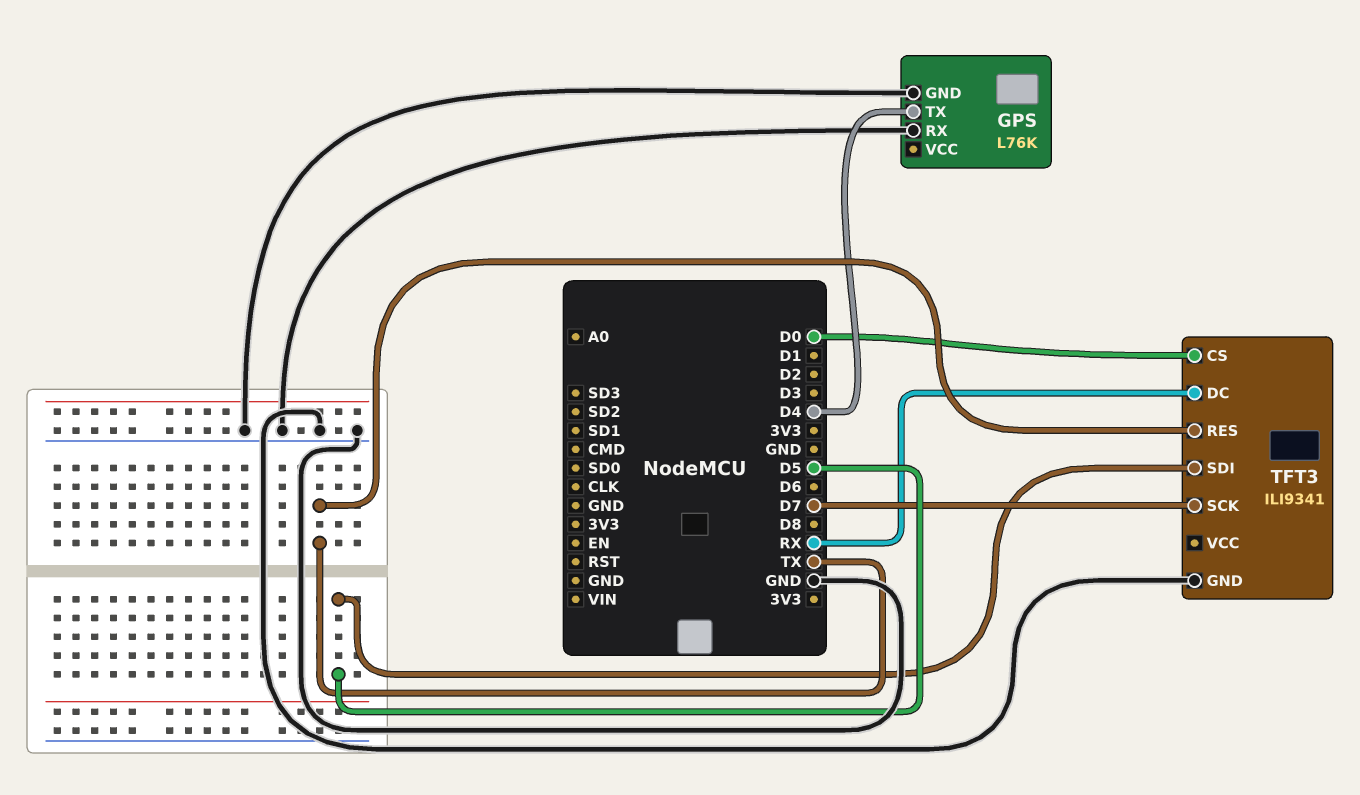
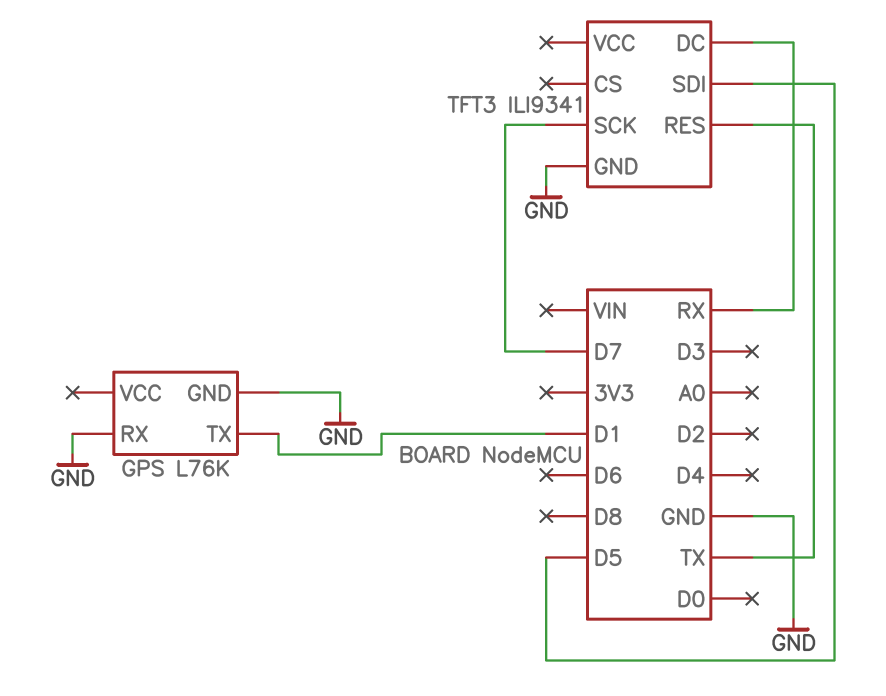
GPS pin TX: D4 -> D1
TFT3 pin CS: D0 -> none

